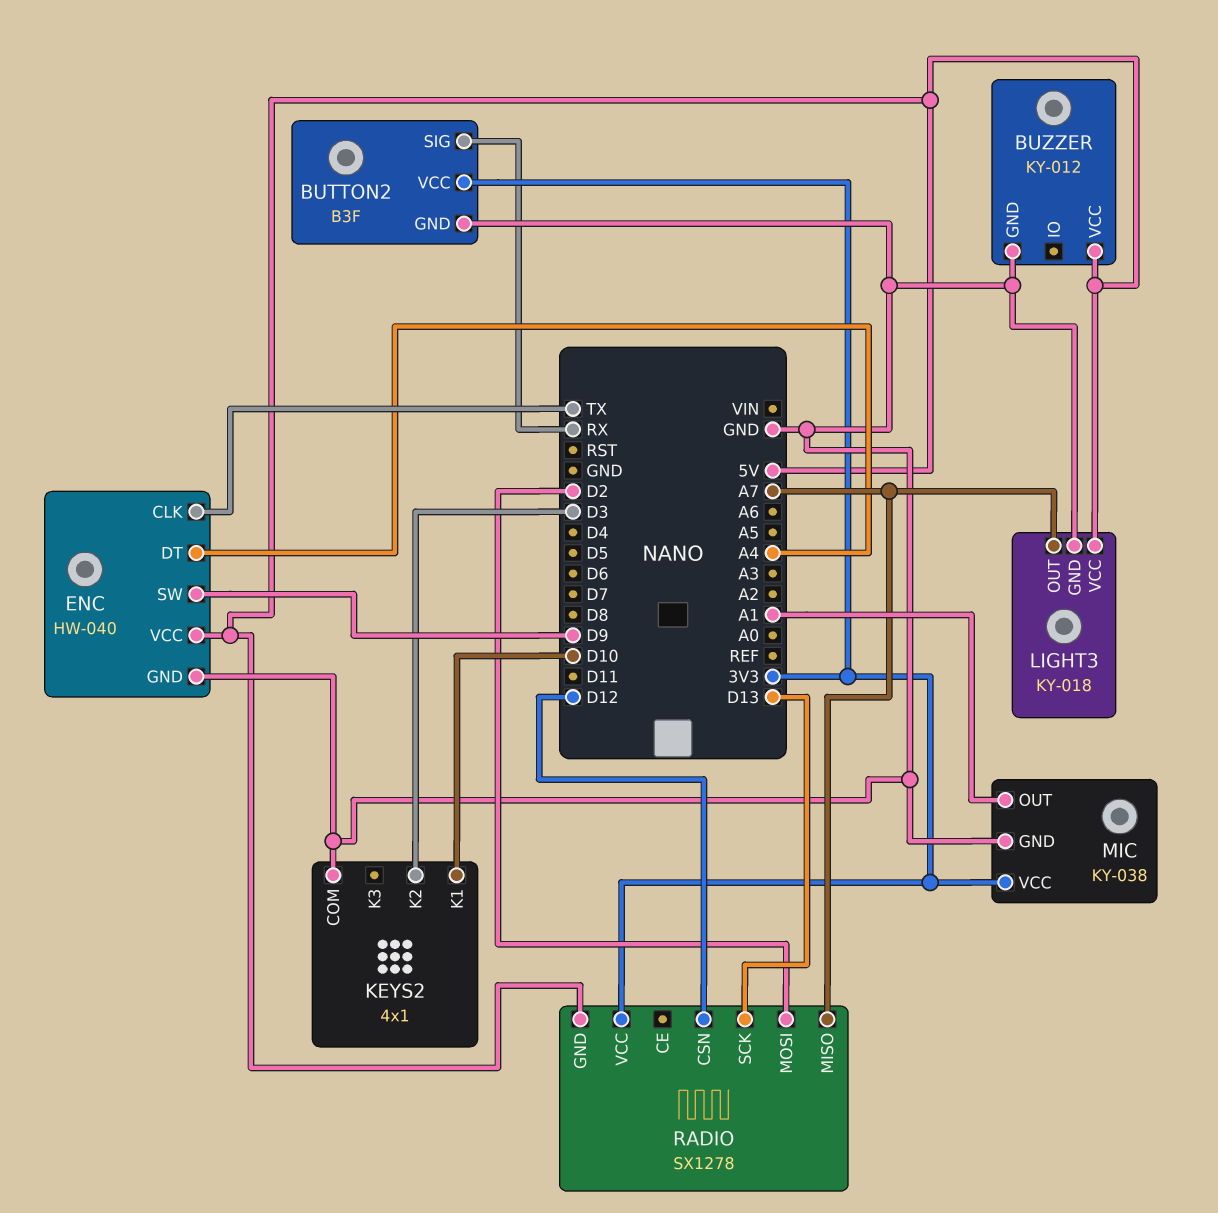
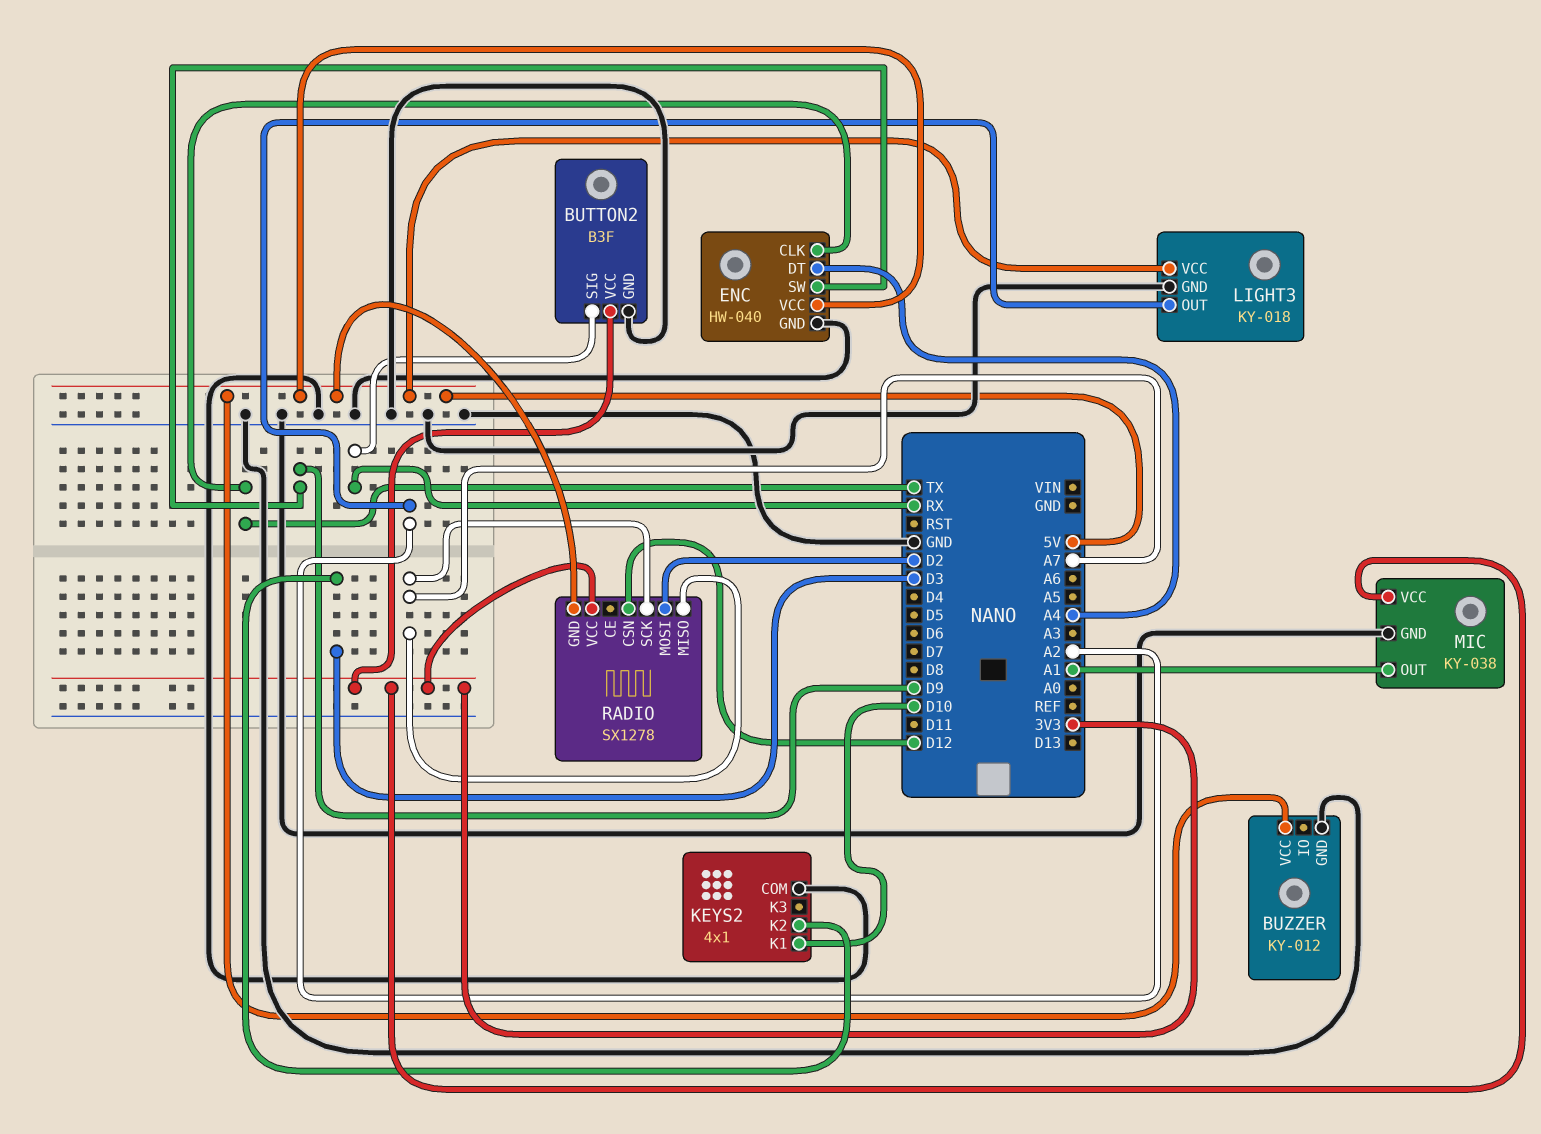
LIGHT3 pin OUT: A7 -> A2
RADIO pin SCK: D13 -> A7

